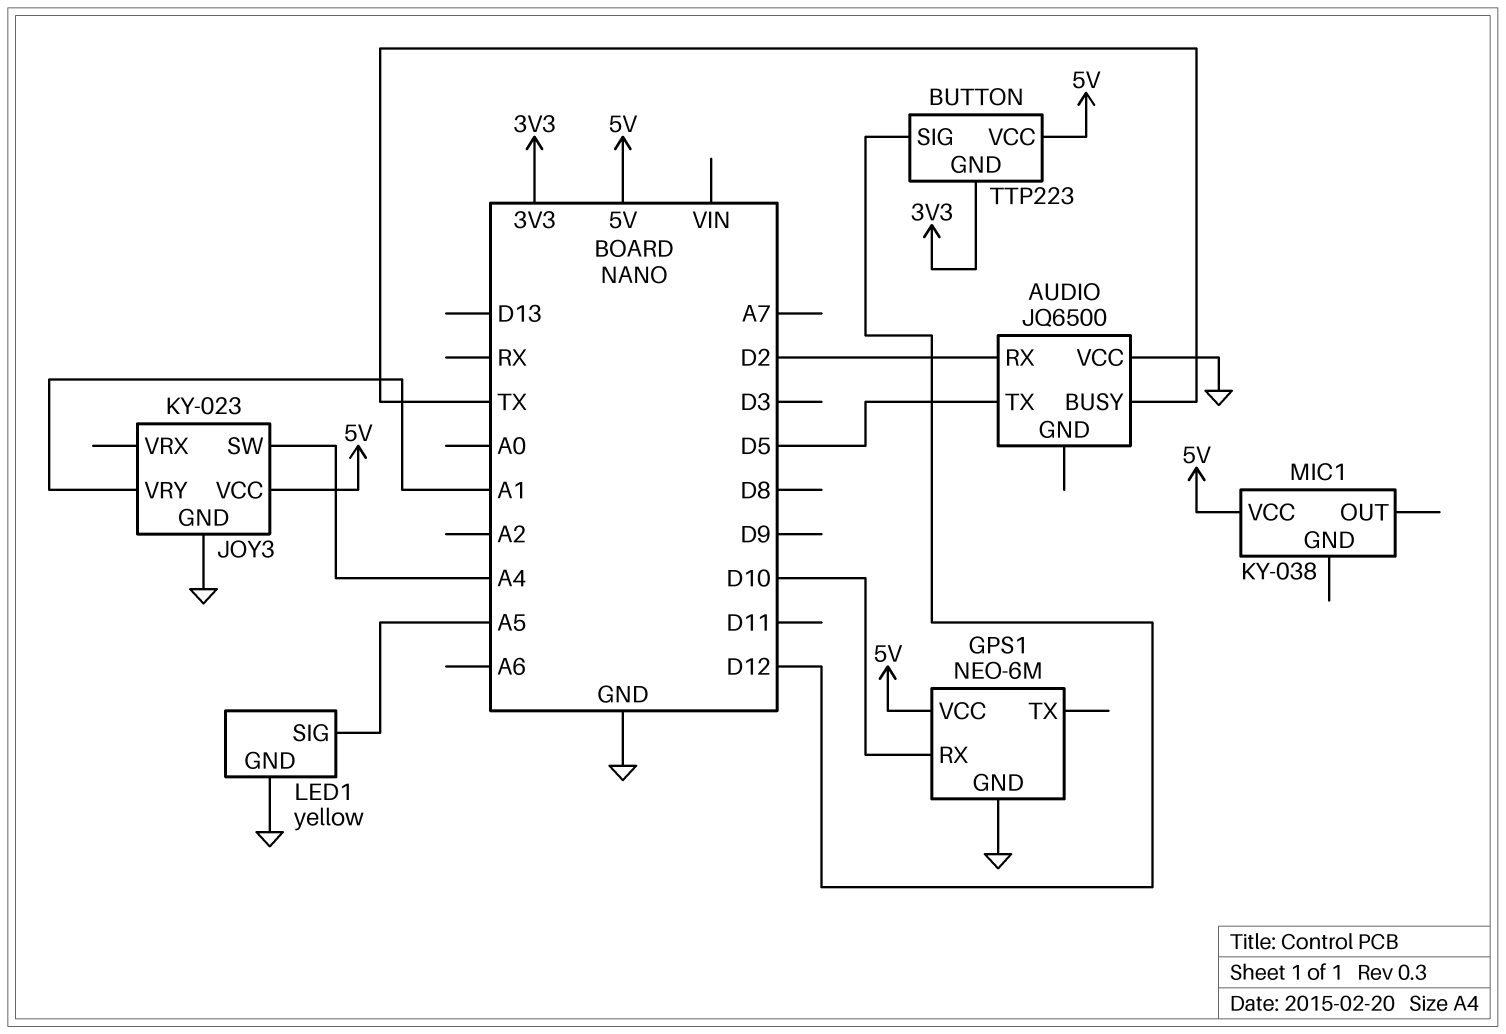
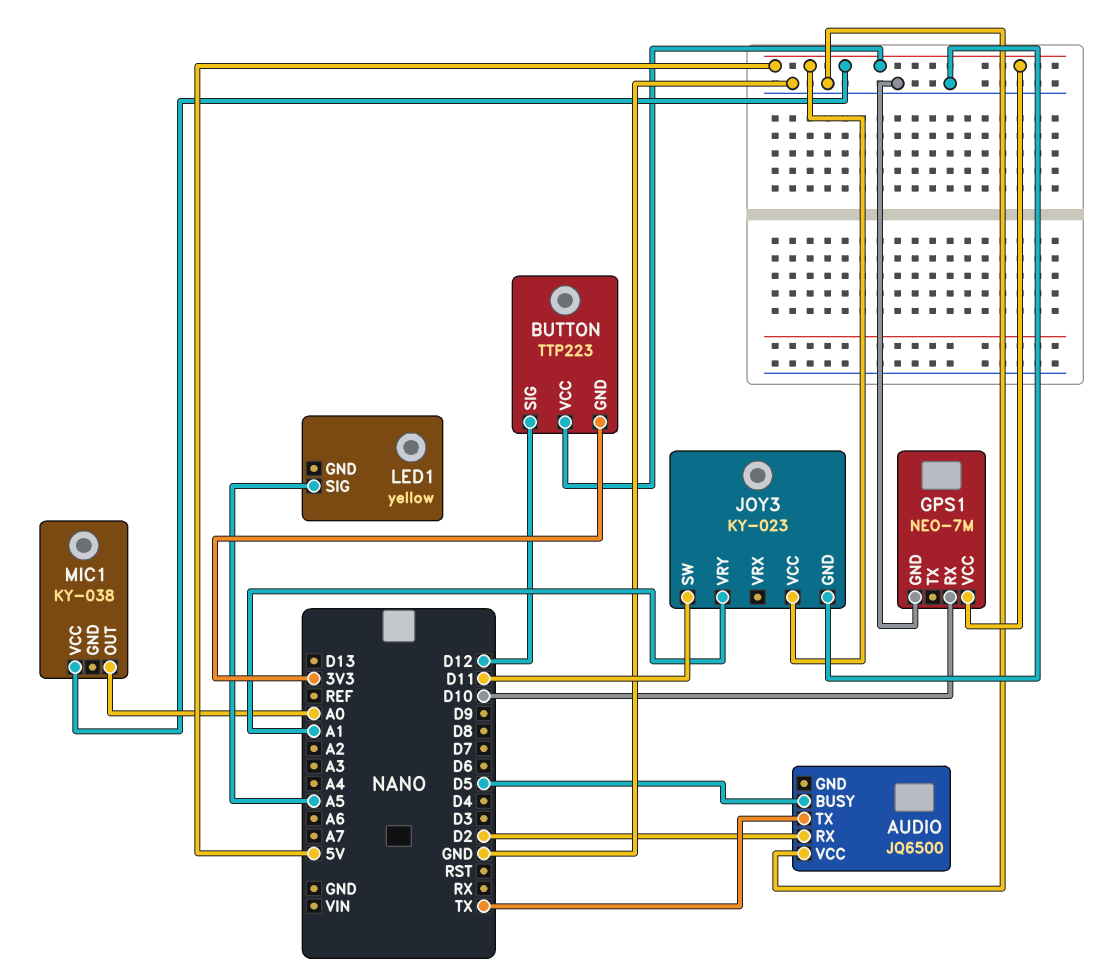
AUDIO pin BUSY: TX -> D5
AUDIO pin TX: D5 -> TX
GPS1: NEO-6M -> NEO-7M
JOY3 pin SW: A4 -> D11
LED1 pin GND: GND -> none
MIC1 pin OUT: none -> A0

